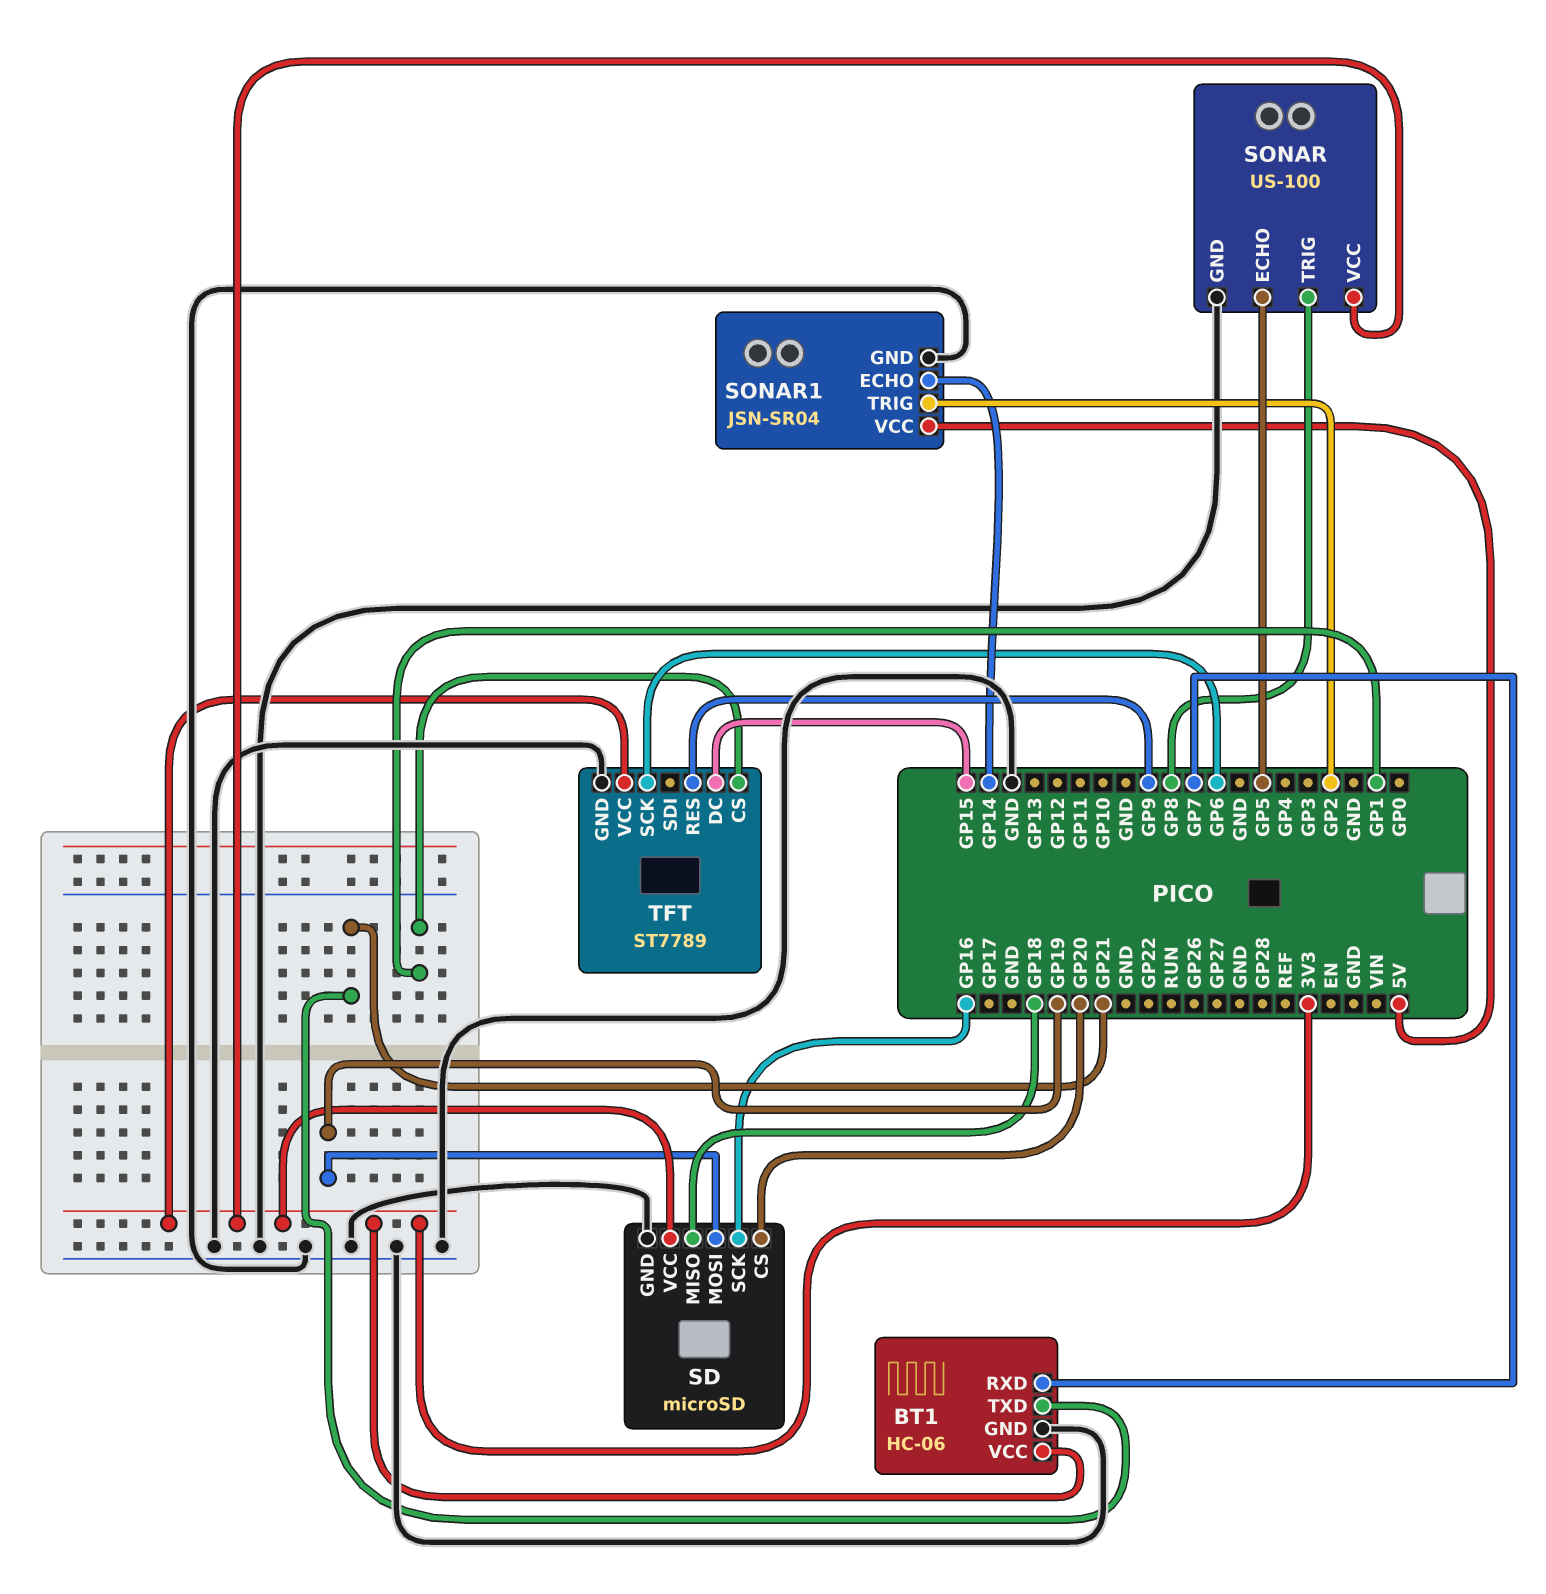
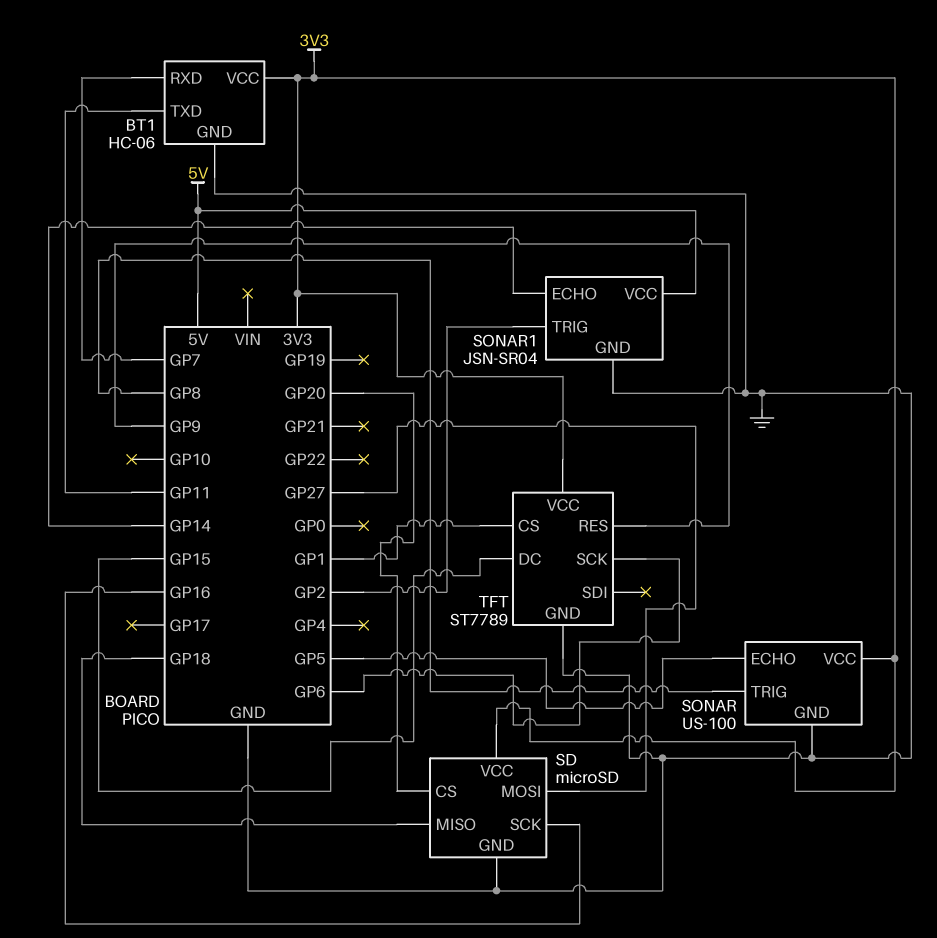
BT1 pin TXD: GP21 -> GP11
SD pin MOSI: GP19 -> GP27

